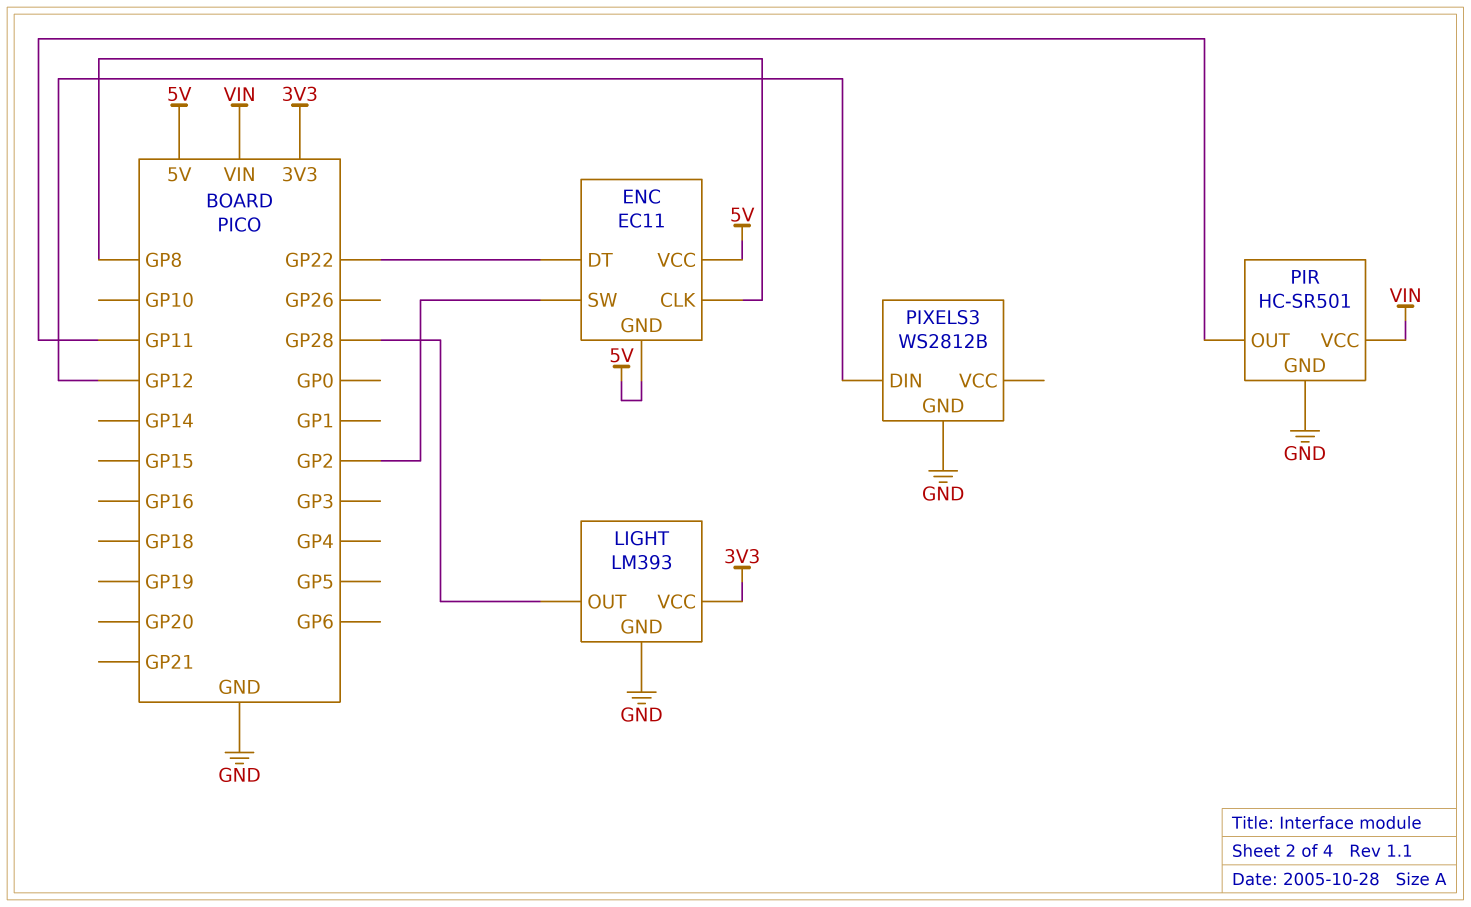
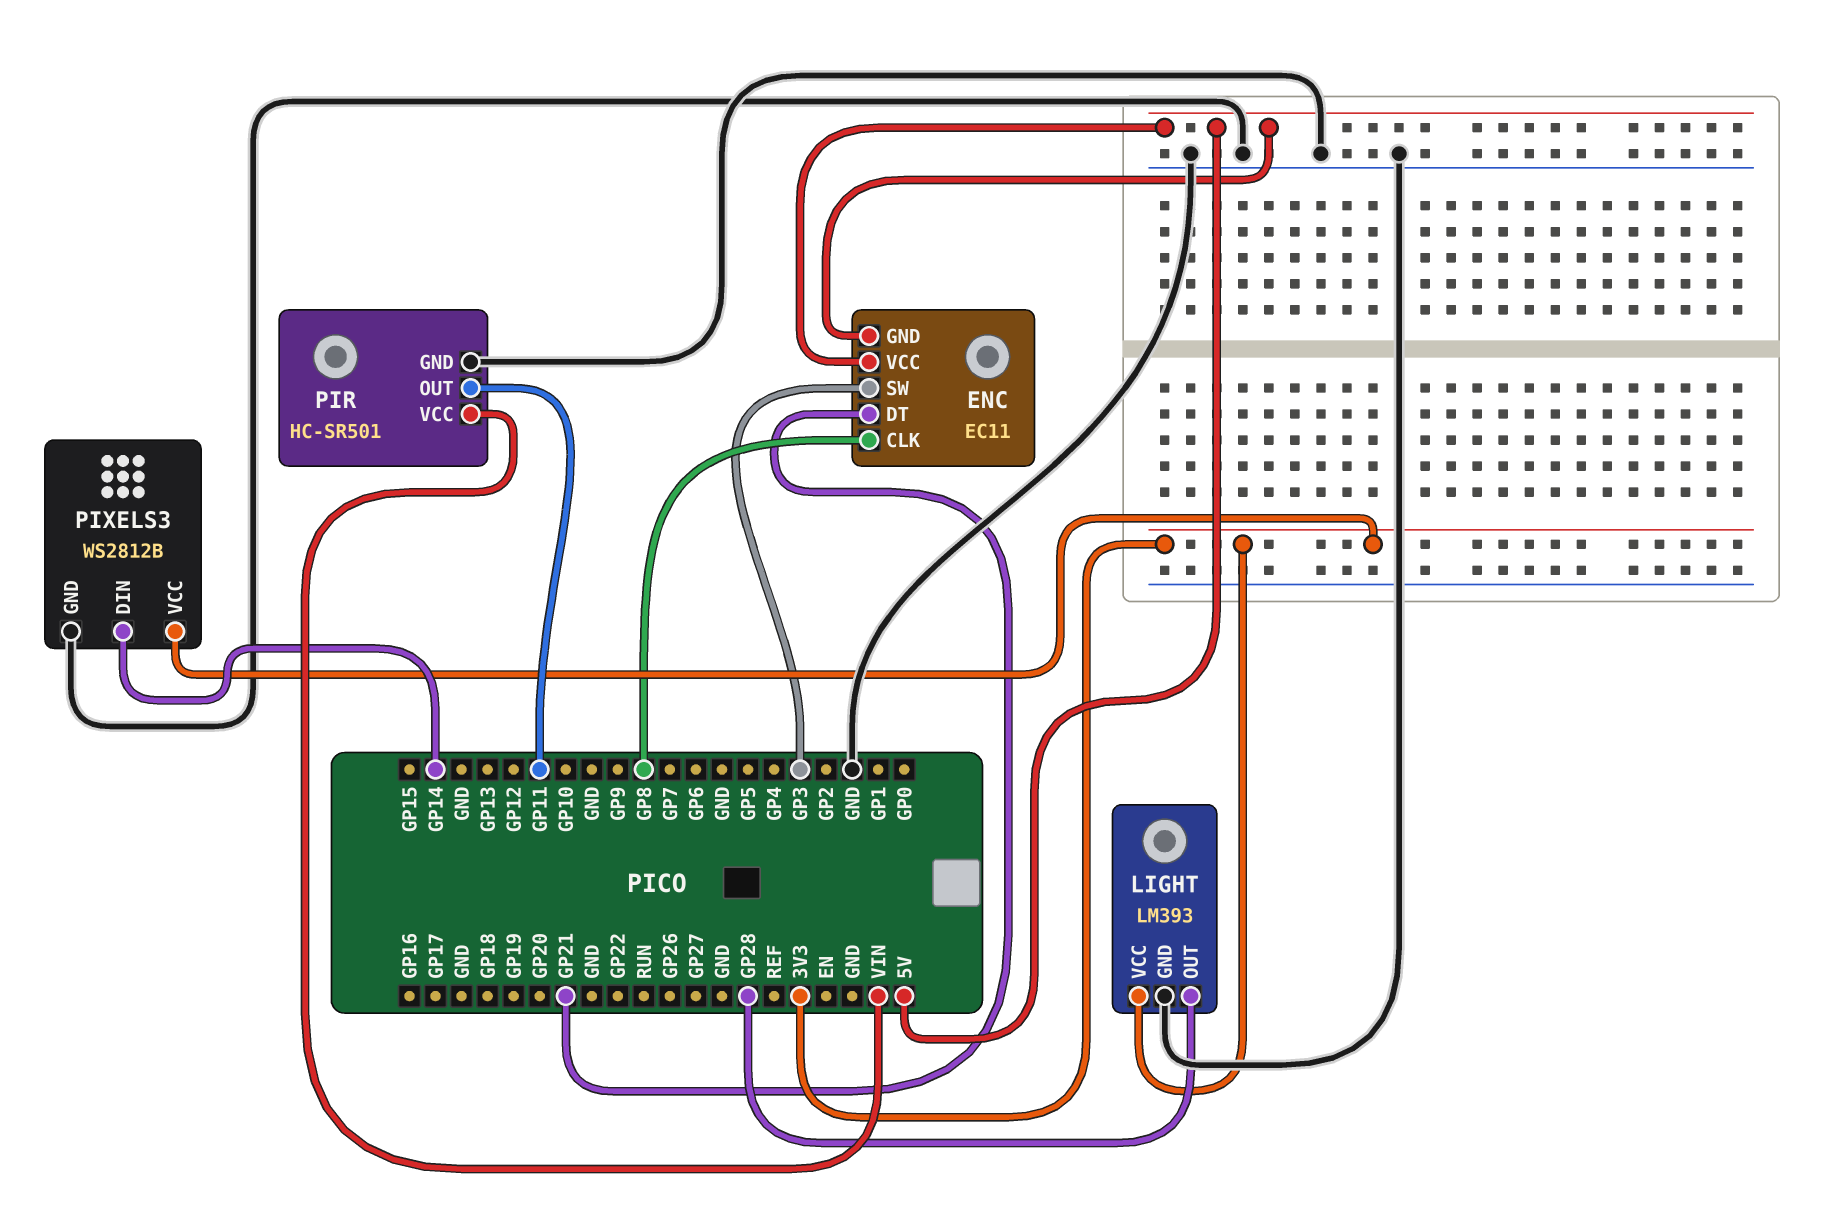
ENC pin DT: GP22 -> GP21
ENC pin SW: GP2 -> GP3
PIXELS3 pin DIN: GP12 -> GP14
PIXELS3 pin VCC: none -> 3V3

